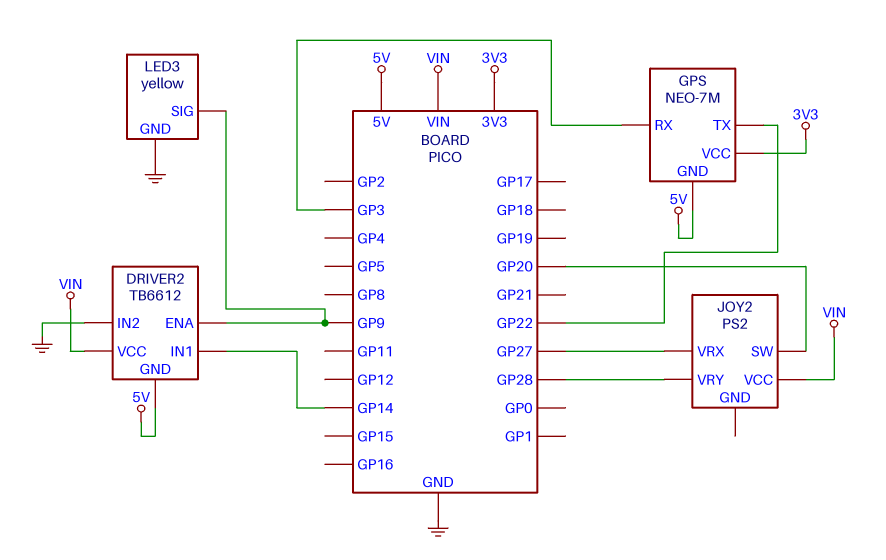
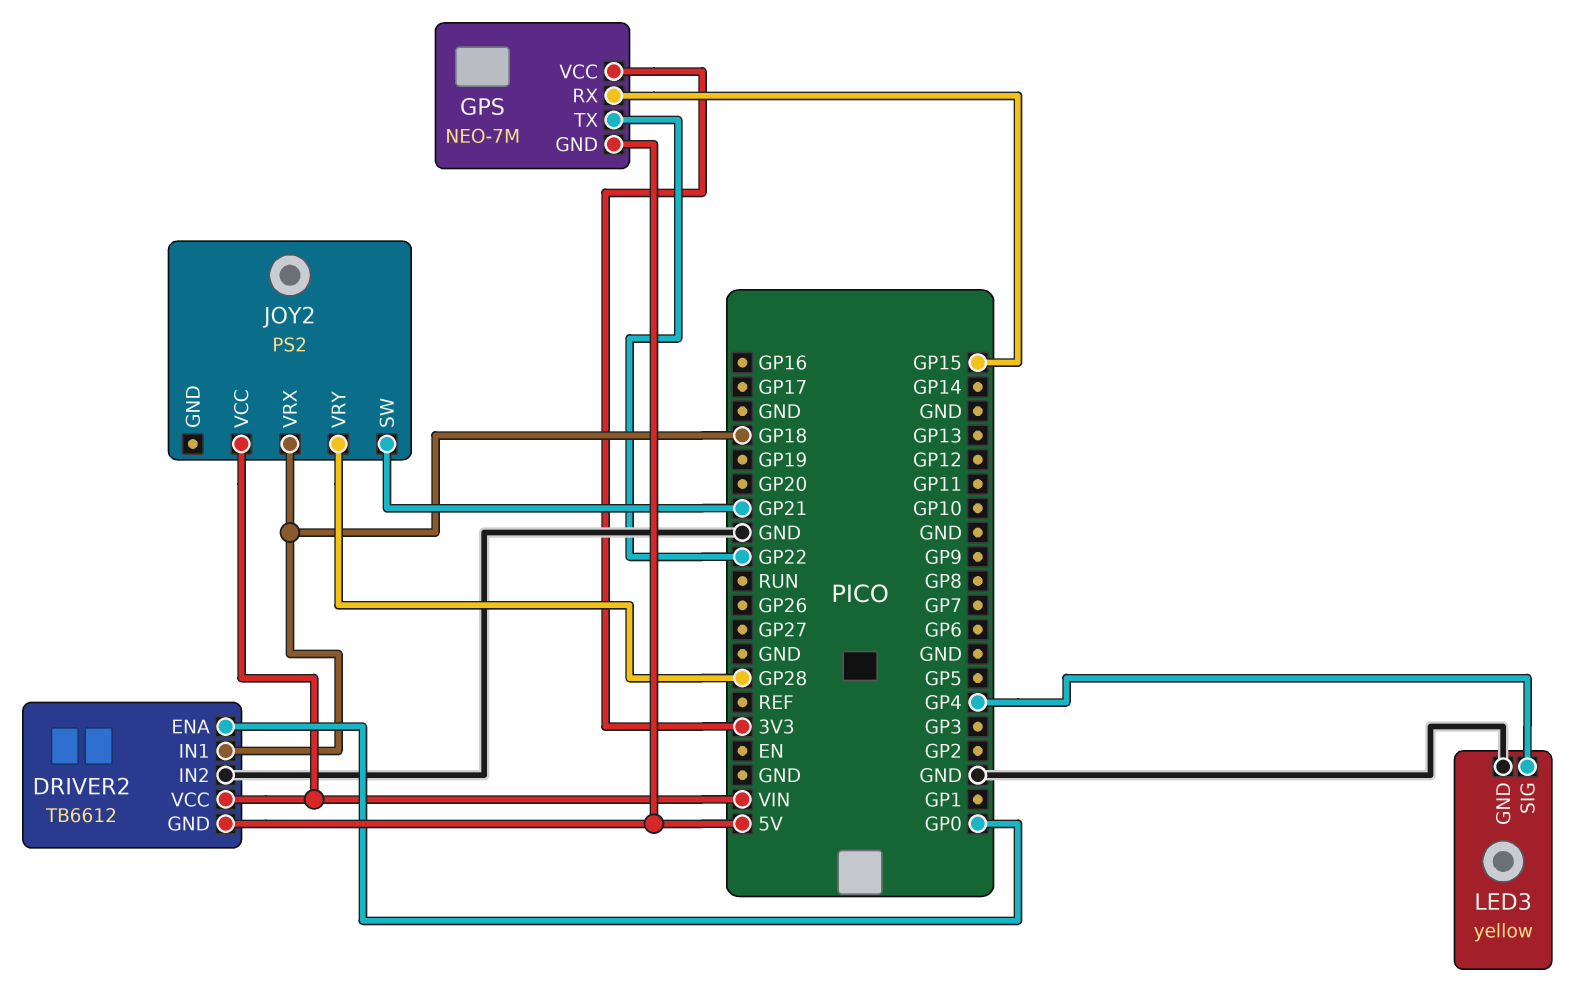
DRIVER2 pin ENA: GP9 -> GP0
DRIVER2 pin IN1: GP14 -> GP18
GPS pin RX: GP3 -> GP15
JOY2 pin SW: GP20 -> GP21
JOY2 pin VRX: GP27 -> GP18
LED3 pin SIG: GP9 -> GP4

